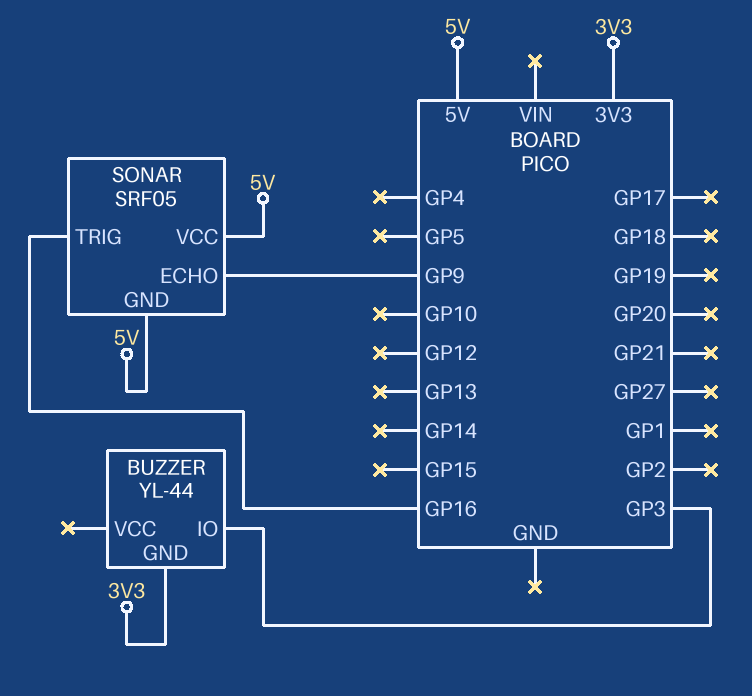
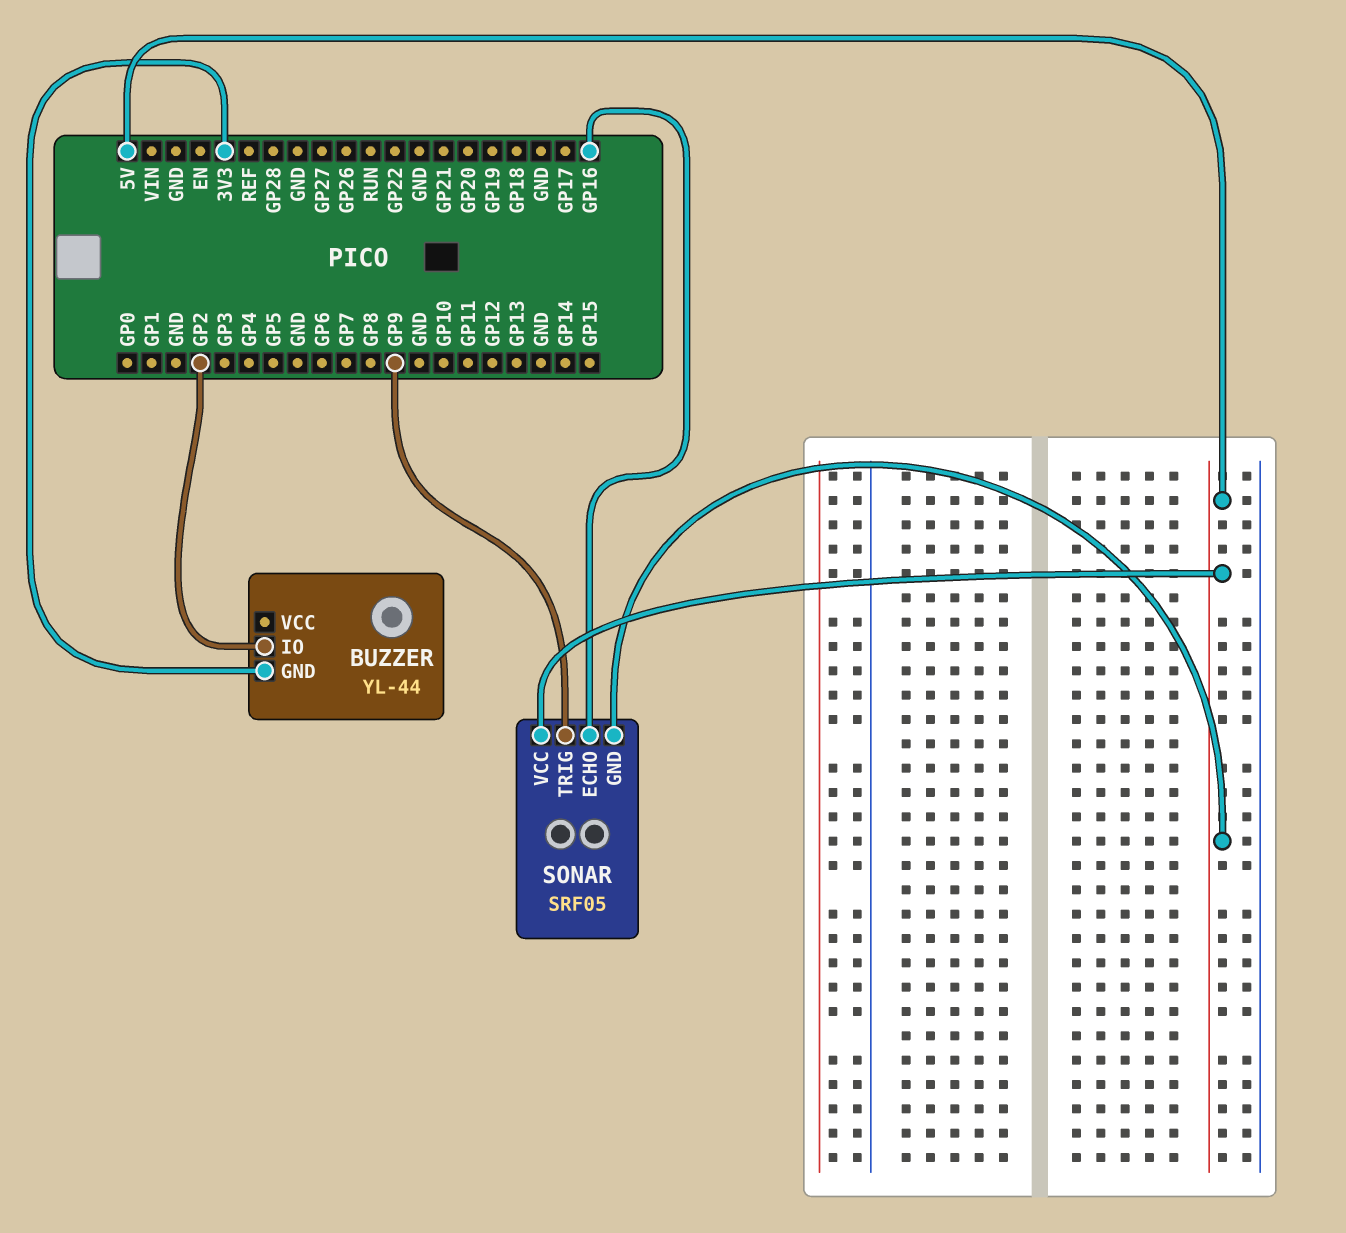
BUZZER pin IO: GP3 -> GP2
SONAR pin ECHO: GP9 -> GP16
SONAR pin TRIG: GP16 -> GP9

